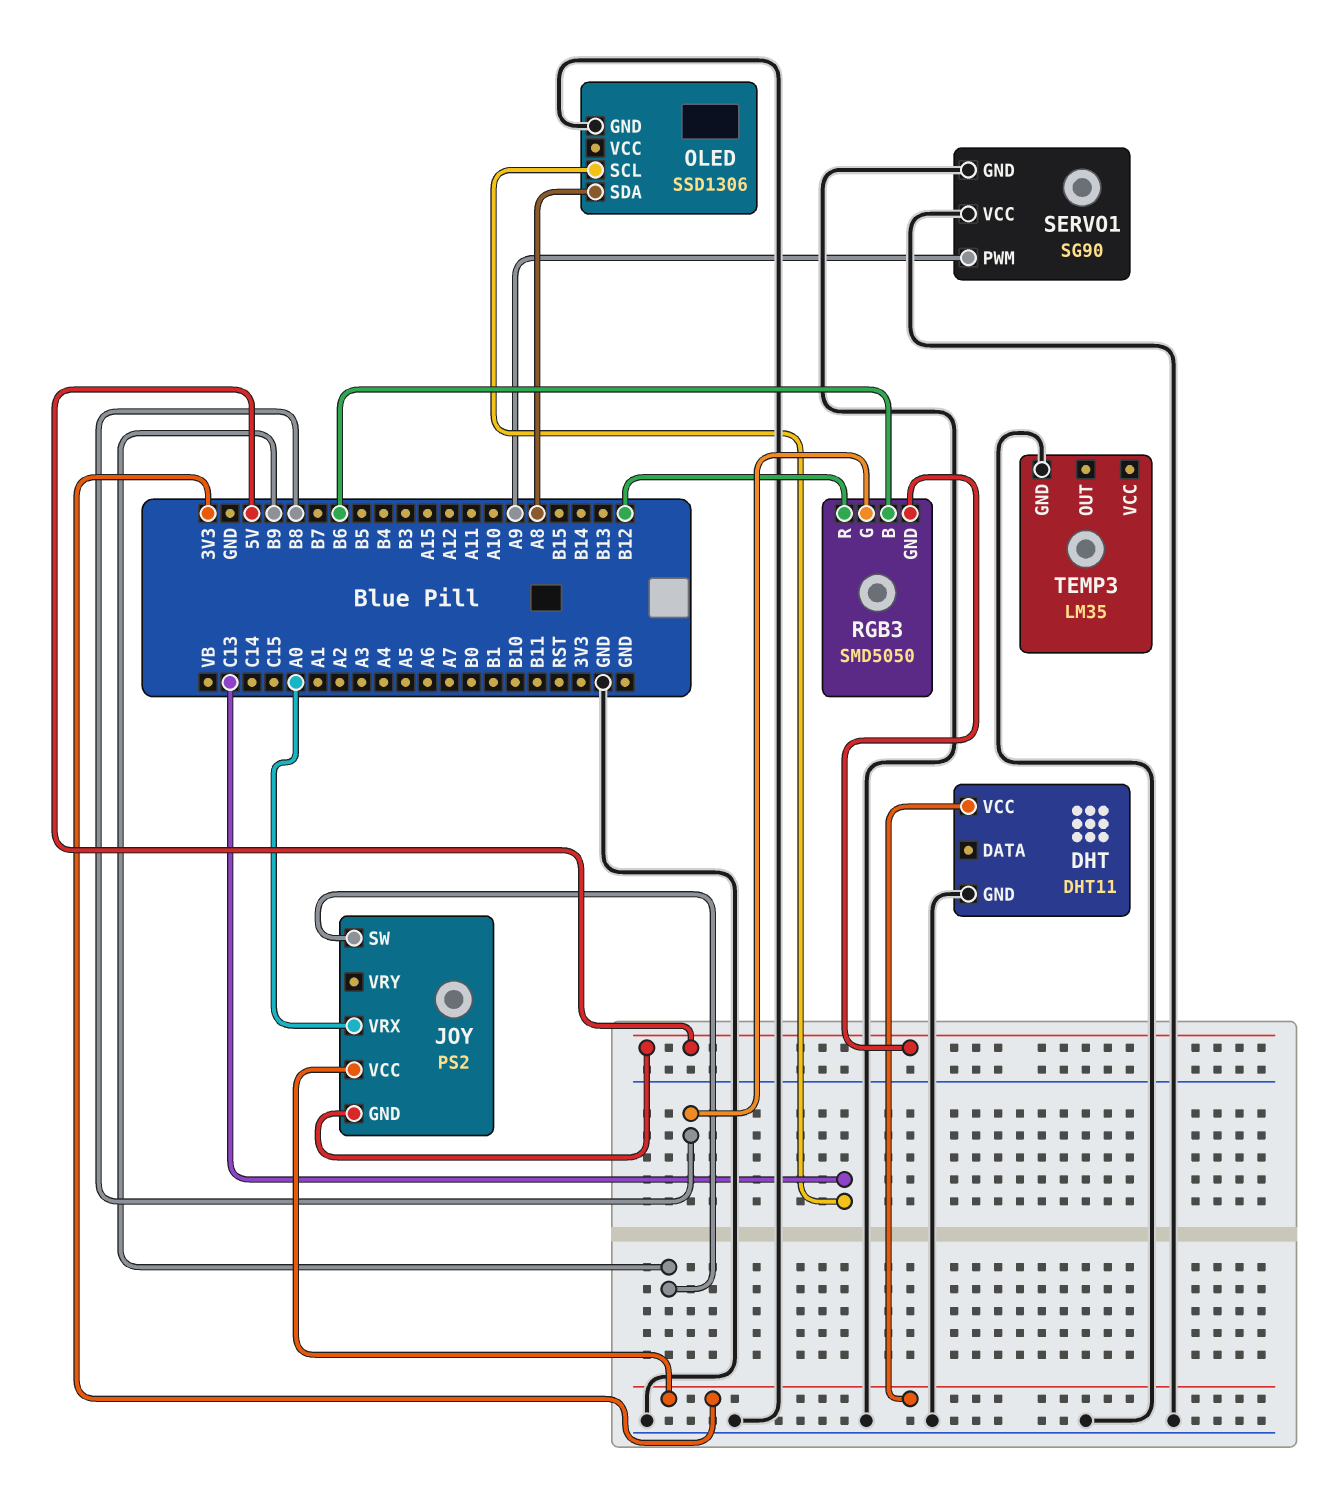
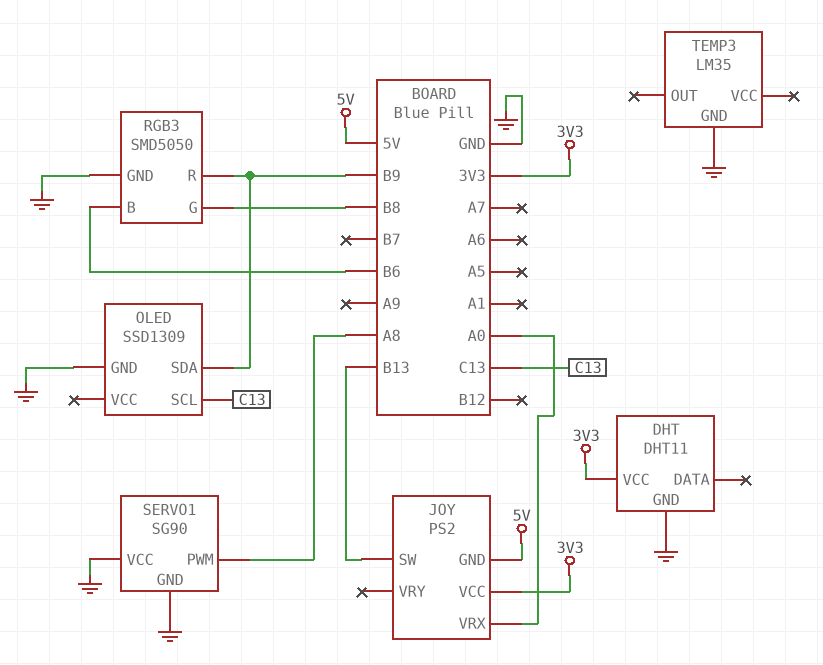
JOY pin SW: B9 -> B13
OLED: SSD1306 -> SSD1309
OLED pin SDA: A8 -> B9
RGB3 pin GND: 5V -> GND
RGB3 pin R: B12 -> B9
SERVO1 pin PWM: A9 -> A8

